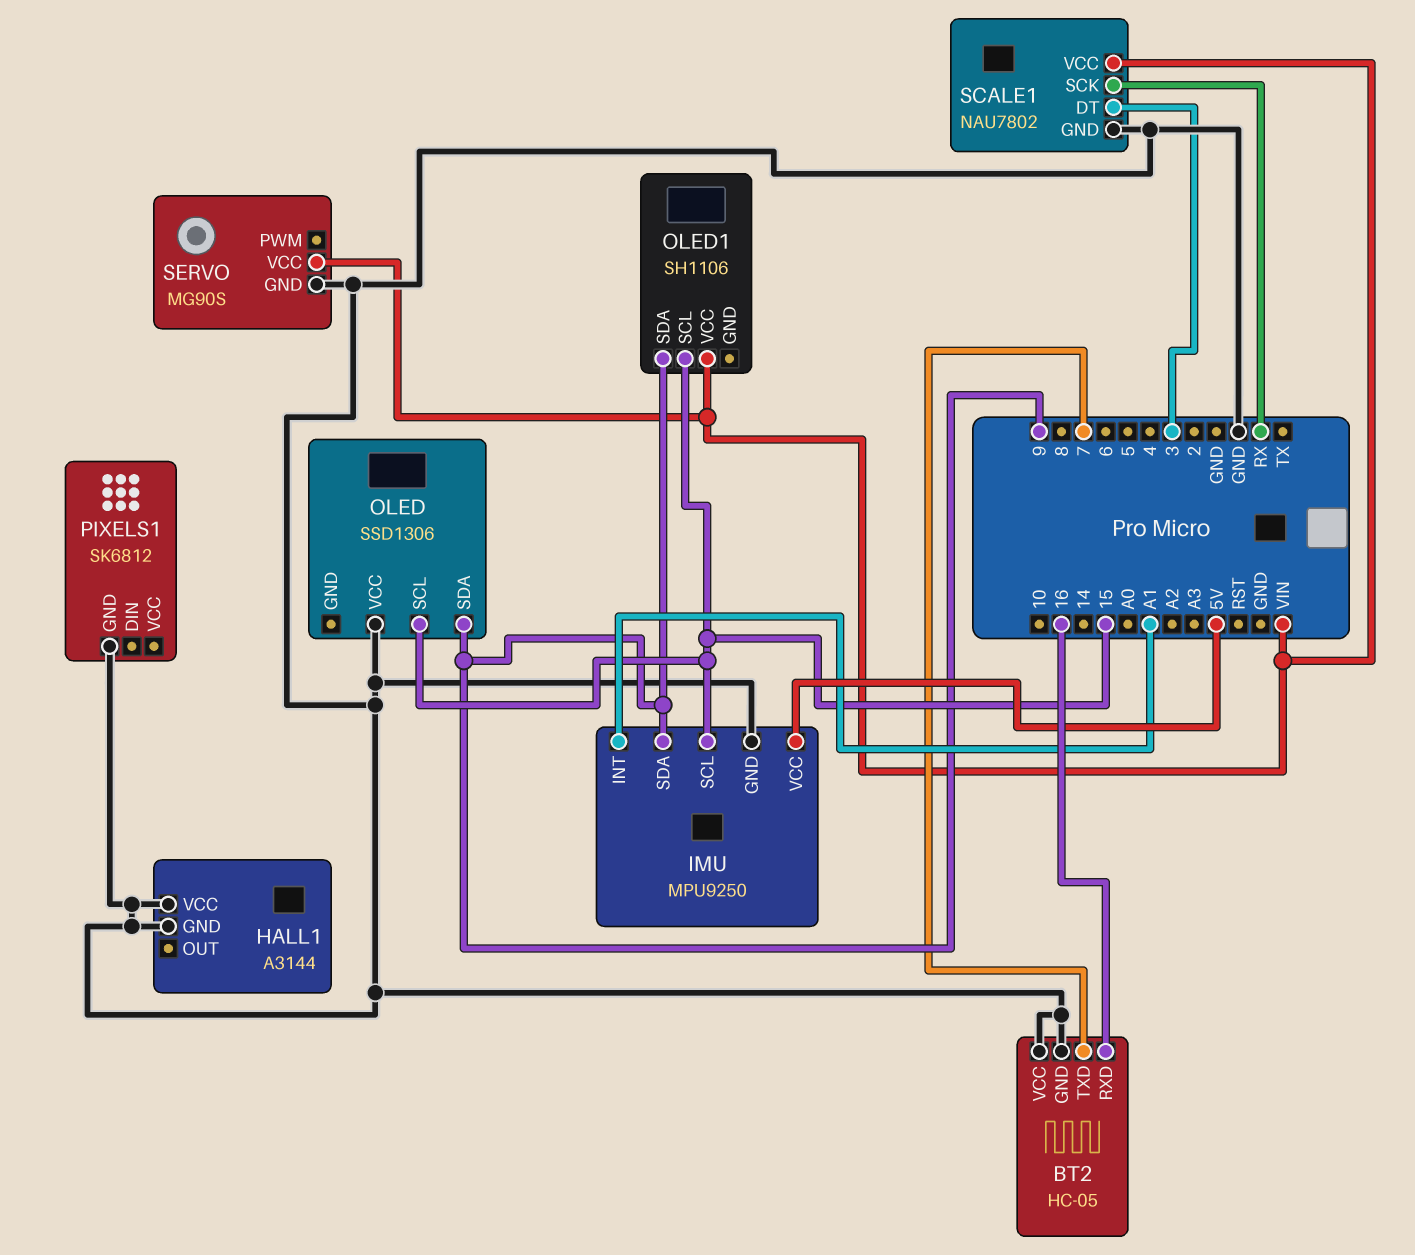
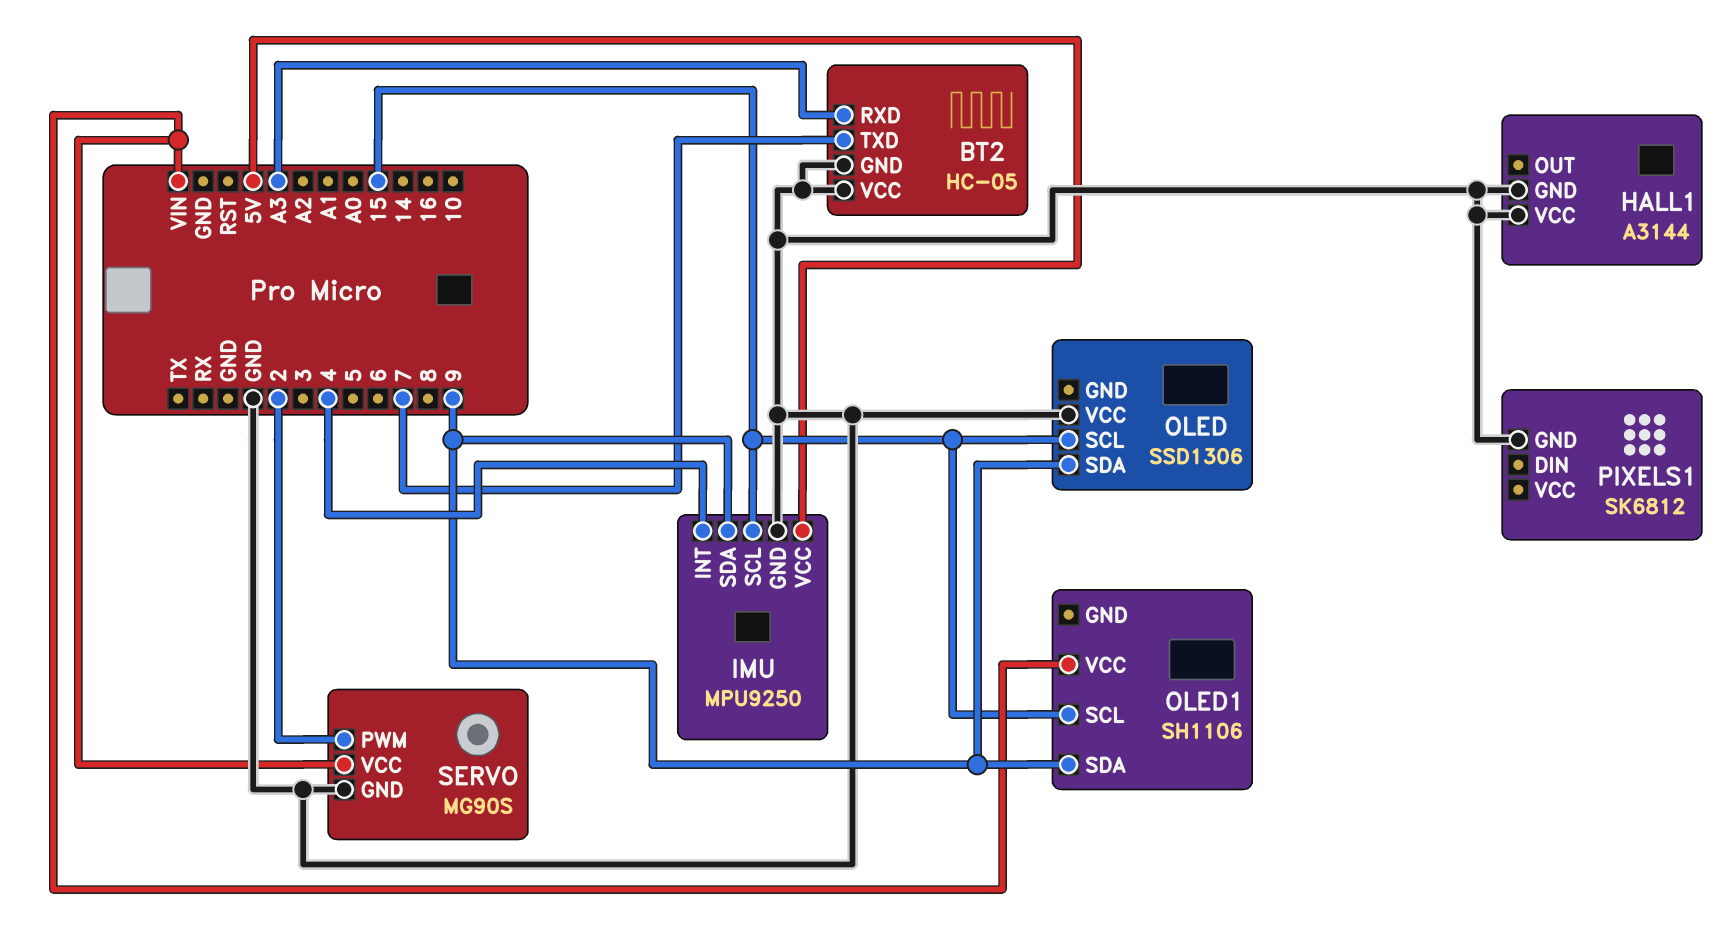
BT2 pin RXD: 16 -> A3
IMU pin INT: A1 -> 4
SCALE1: NAU7802 -> none
SCALE1 pin DT: 3 -> none
SCALE1 pin GND: GND -> none
SCALE1 pin SCK: RX -> none
SCALE1 pin VCC: VIN -> none
SERVO pin PWM: none -> 2

